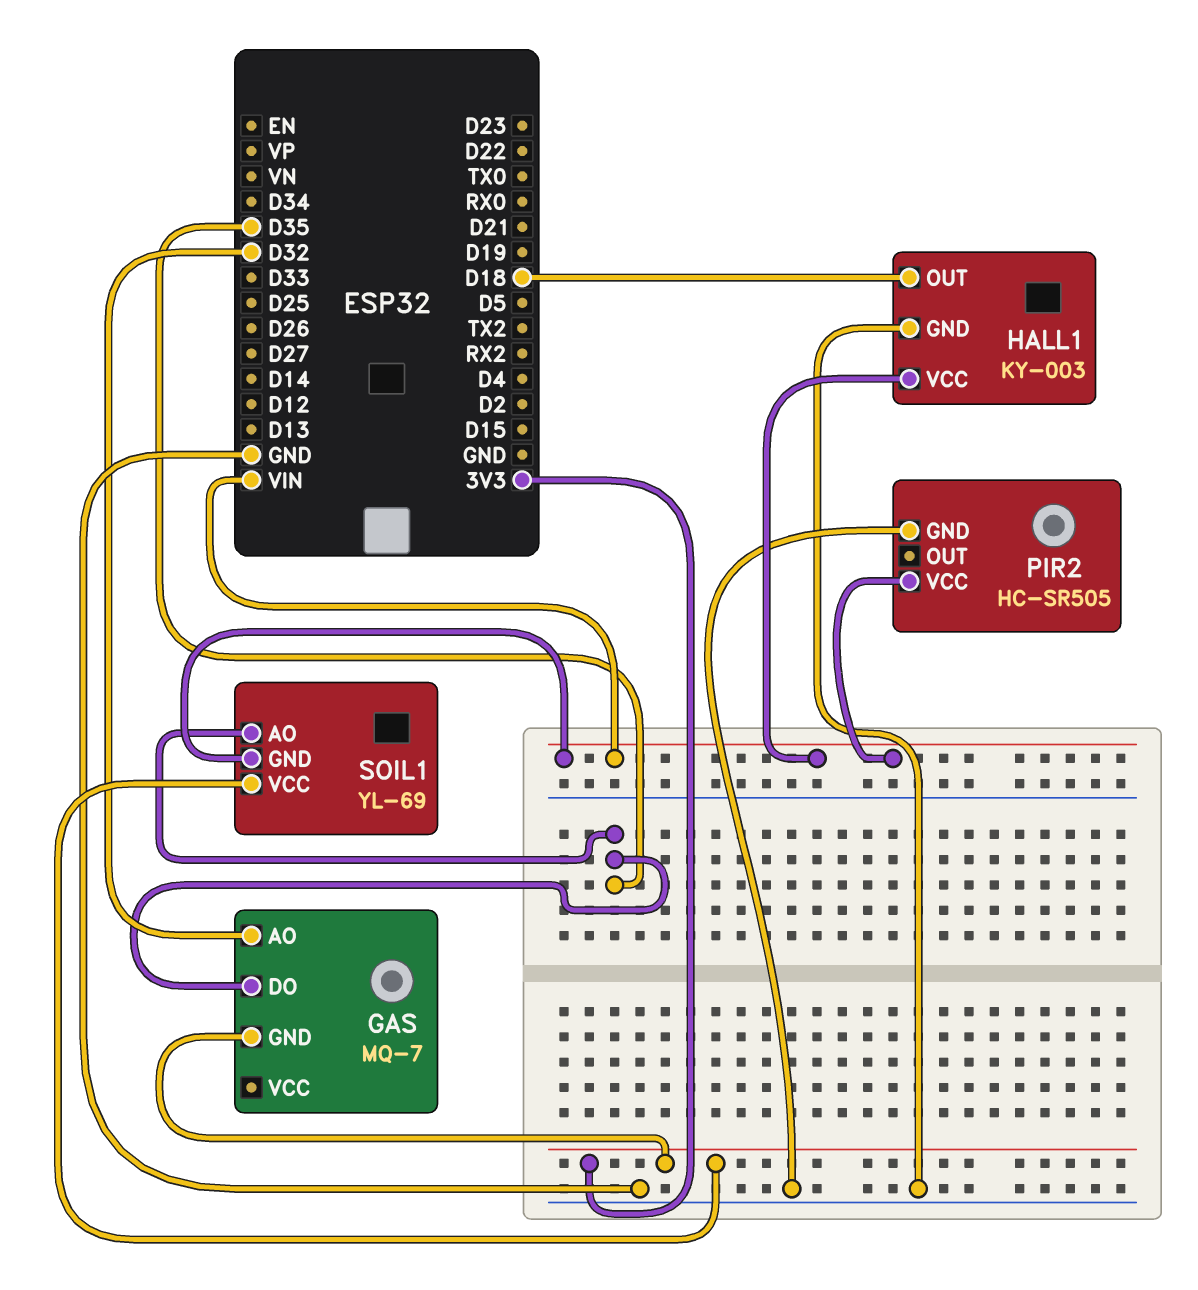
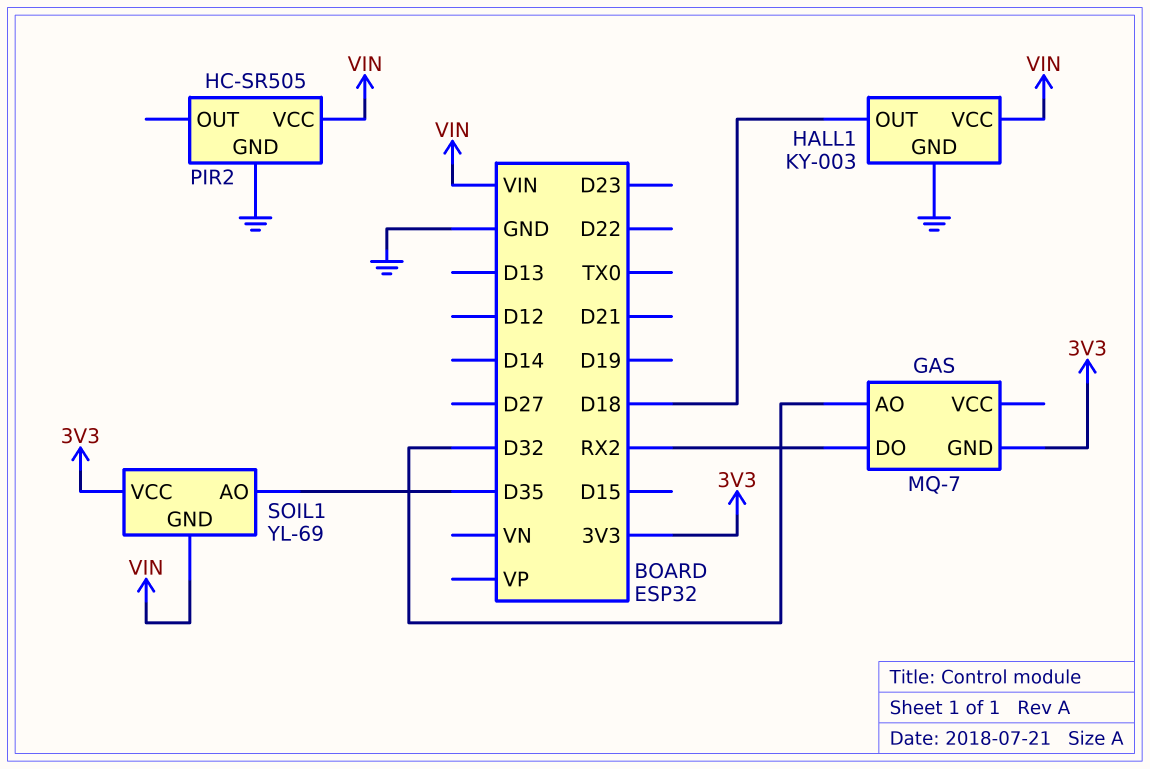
GAS pin DO: D35 -> RX2

